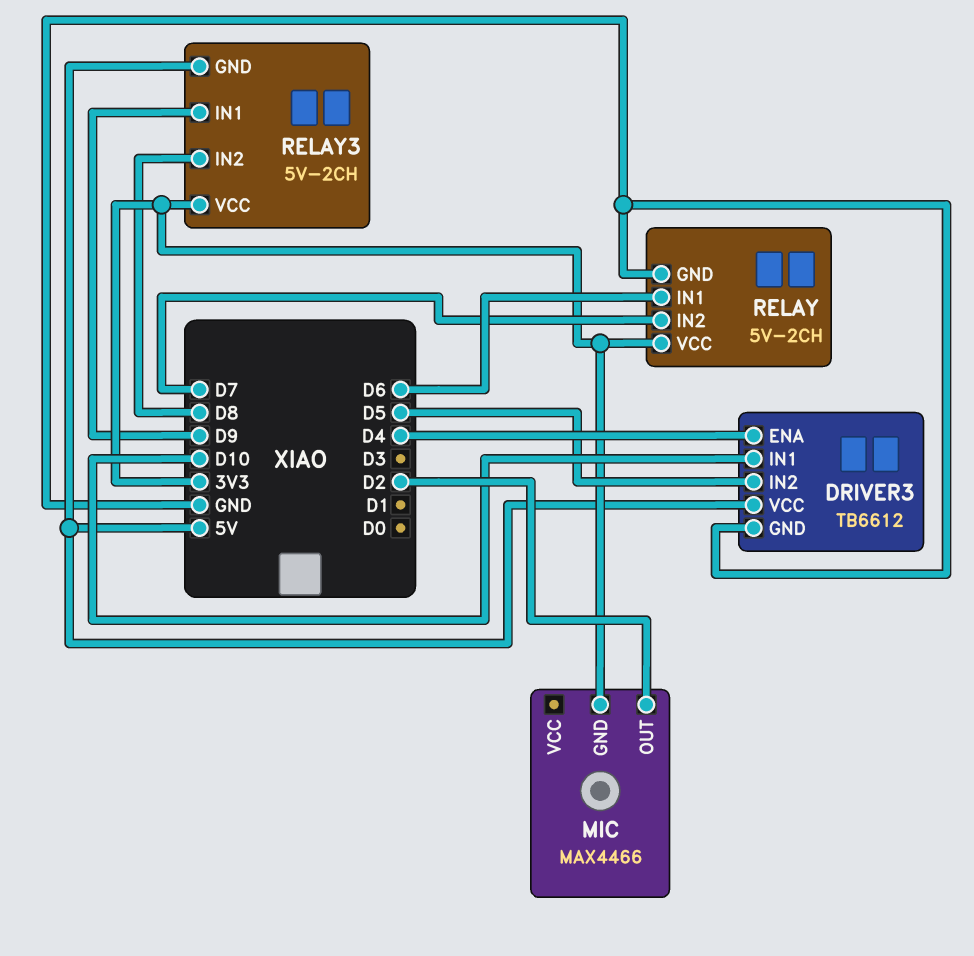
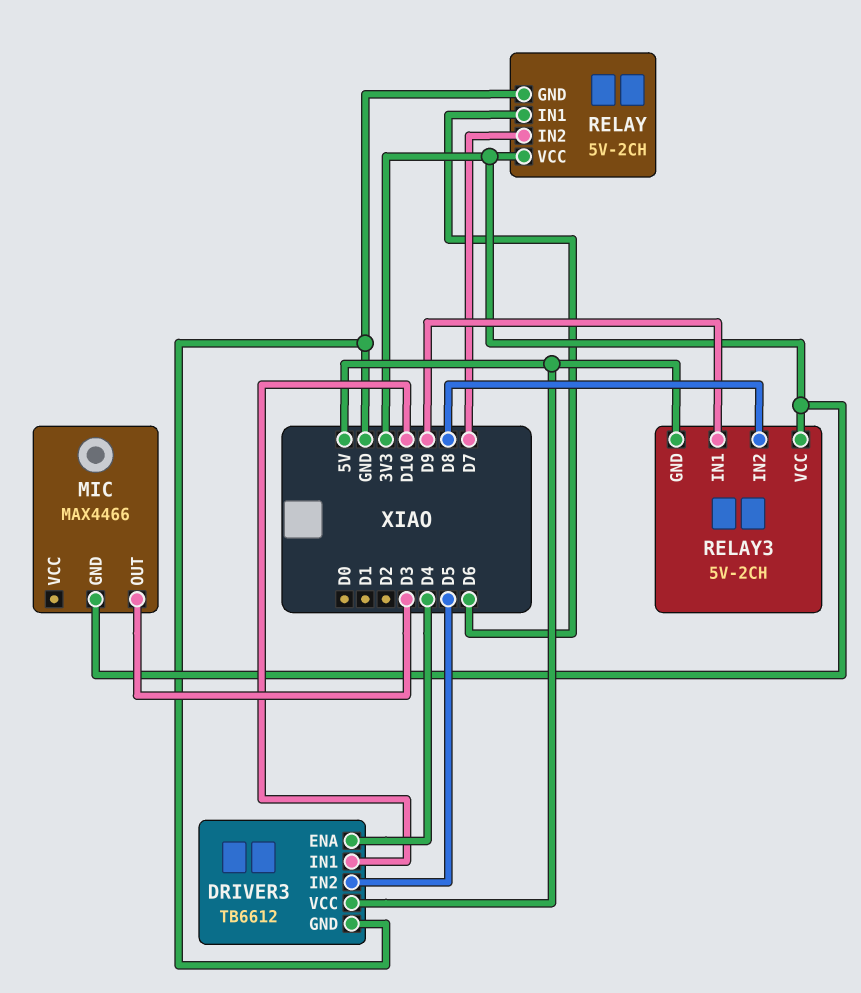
MIC pin OUT: D2 -> D3

